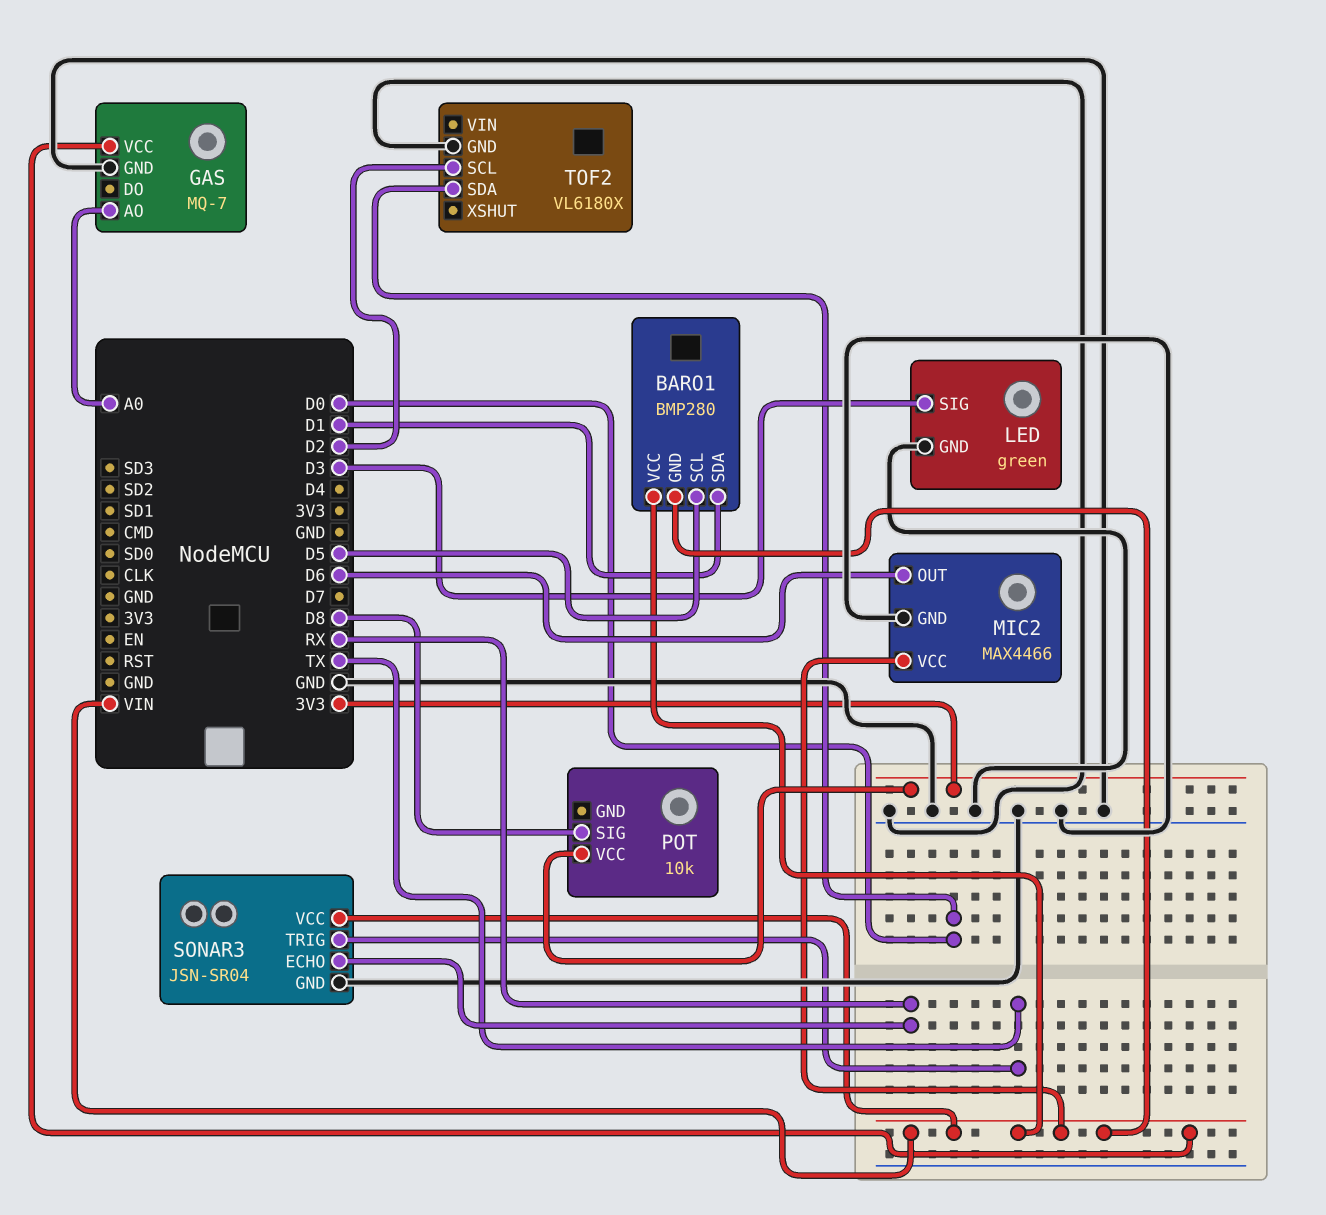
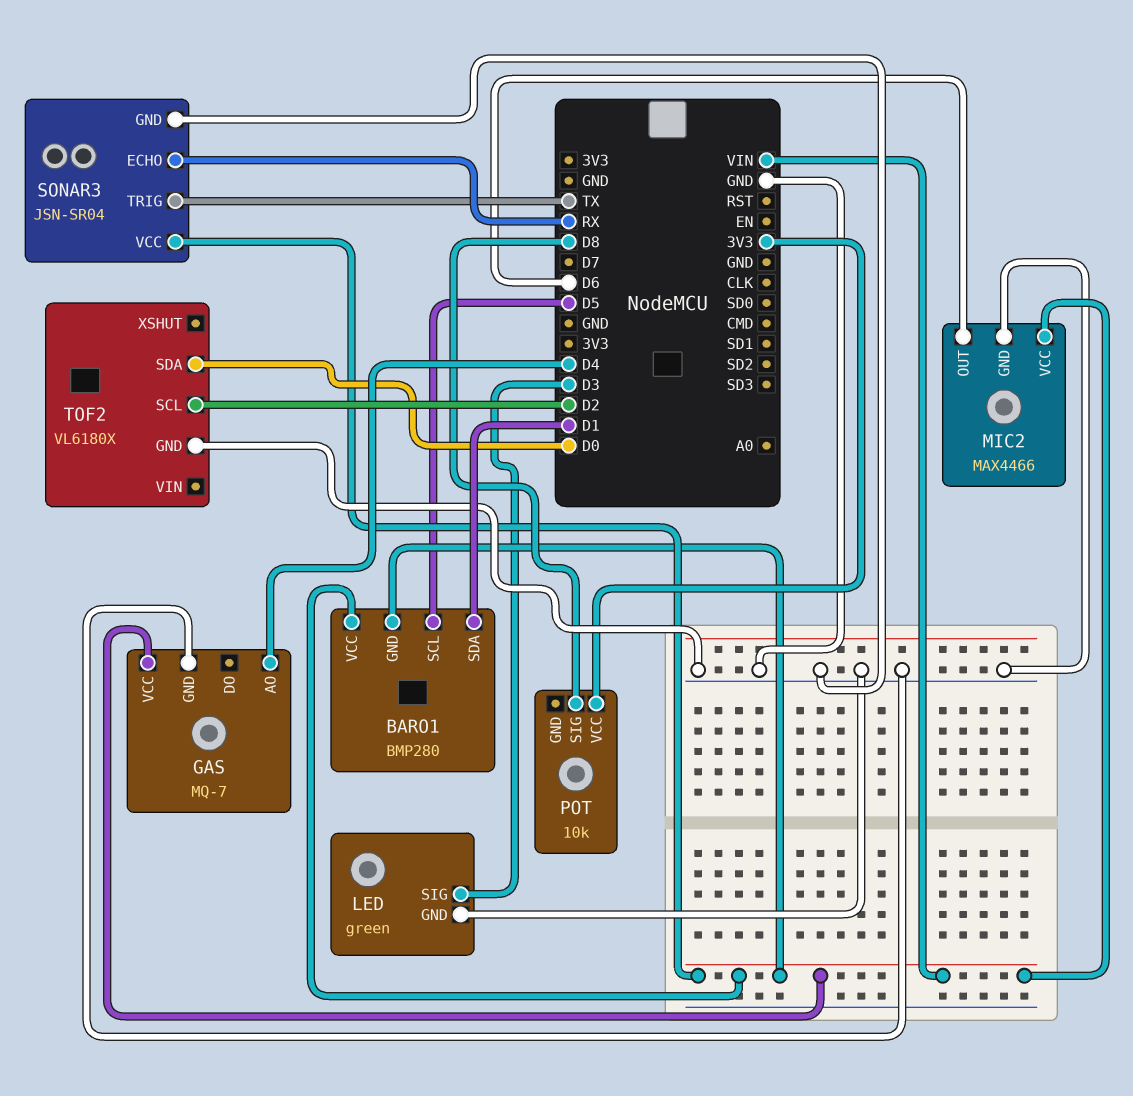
GAS pin AO: A0 -> D4

